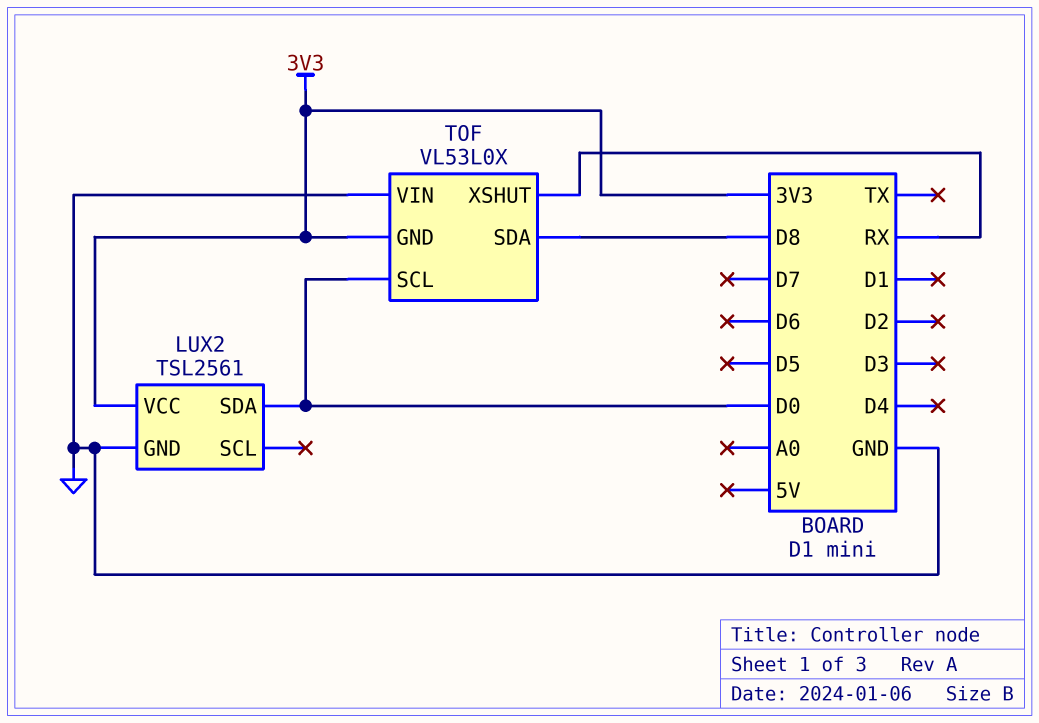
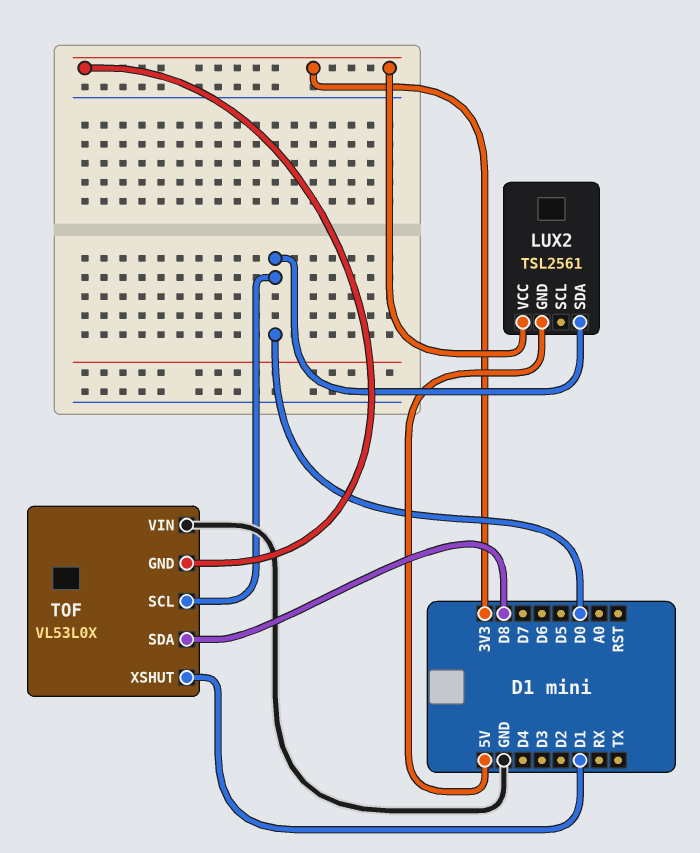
LUX2 pin GND: GND -> 5V
TOF pin XSHUT: RX -> D1

